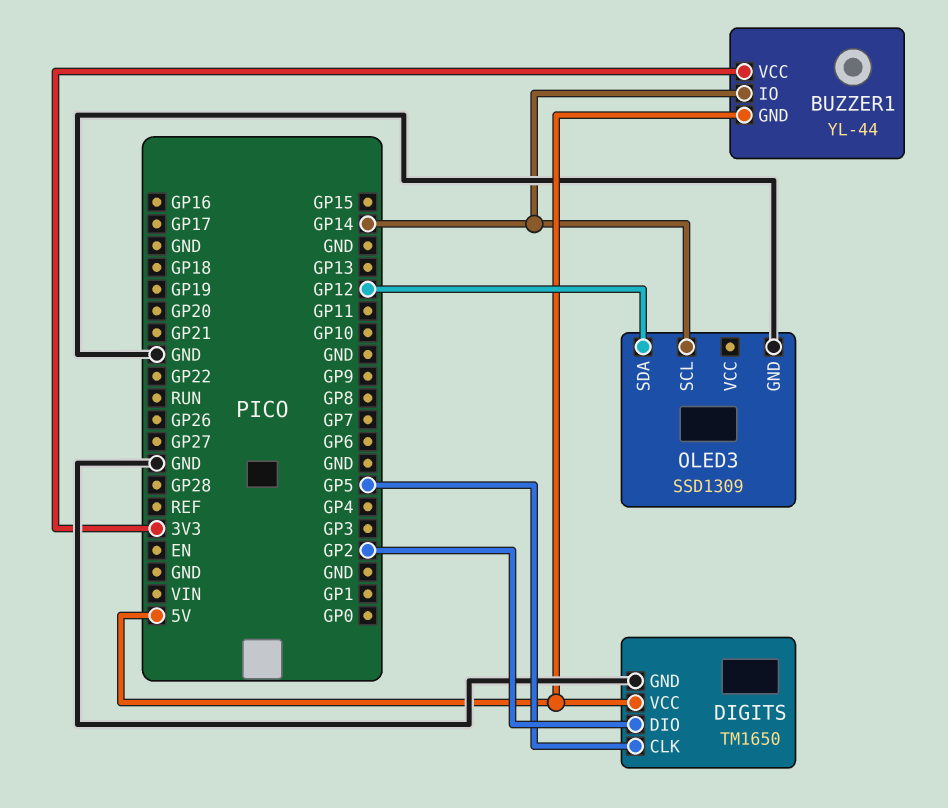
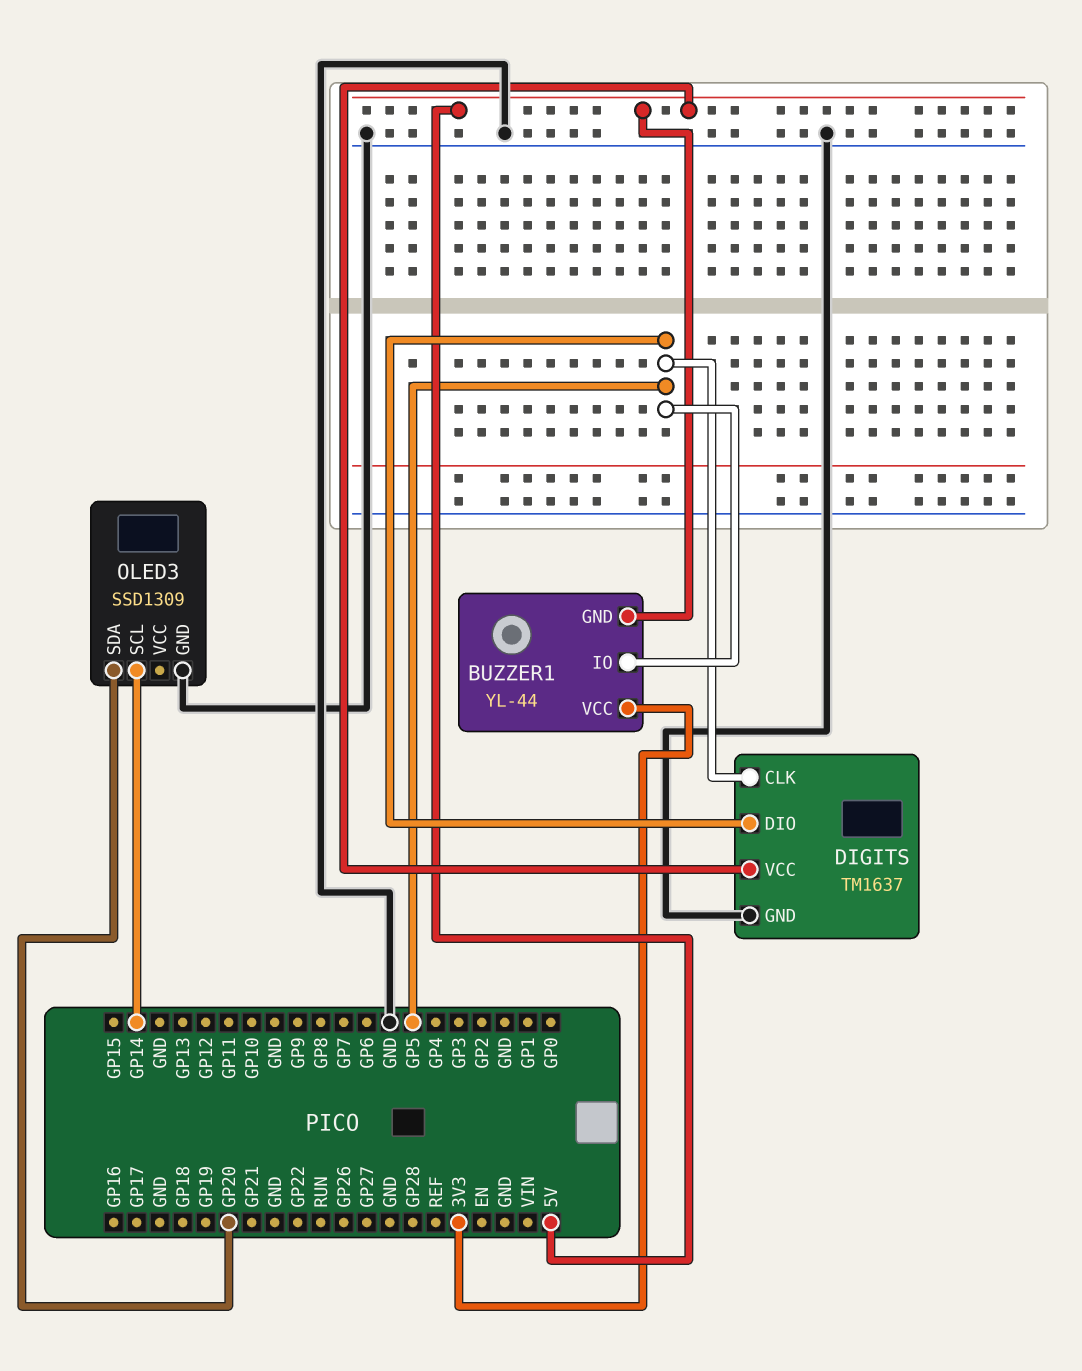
BUZZER1 pin IO: GP14 -> GP5
DIGITS: TM1650 -> TM1637
DIGITS pin DIO: GP2 -> GP5
OLED3 pin SDA: GP12 -> GP20

